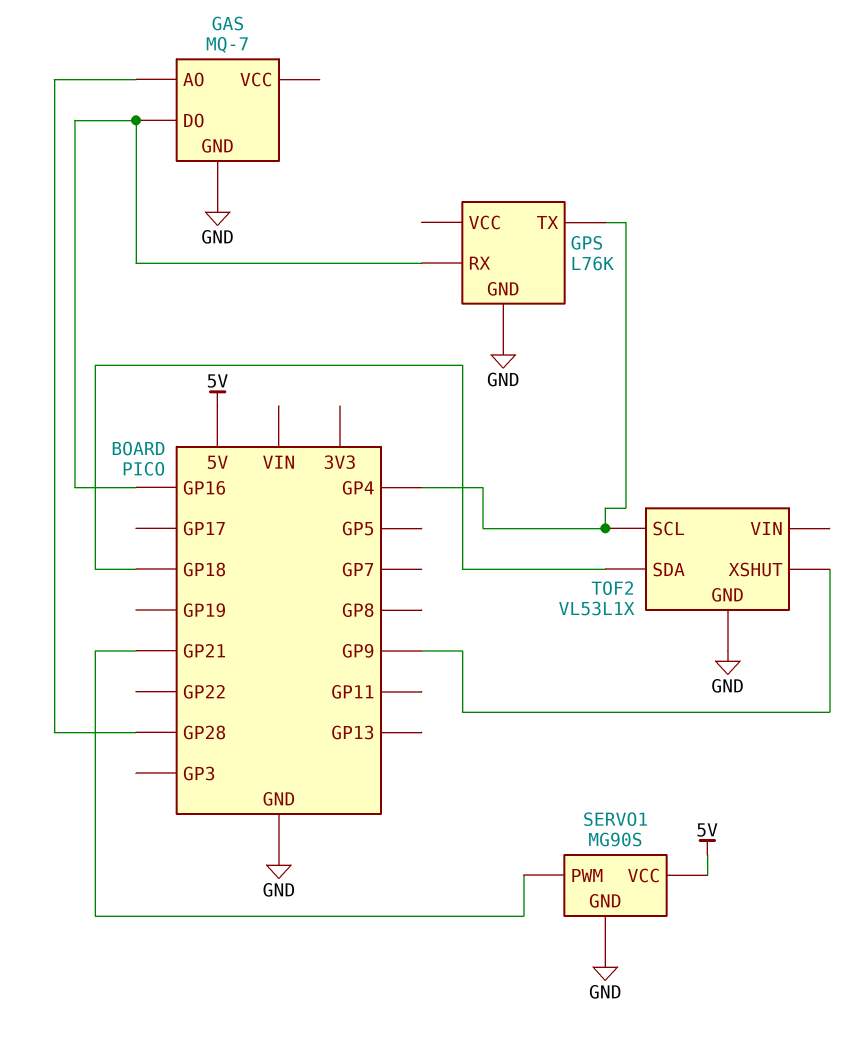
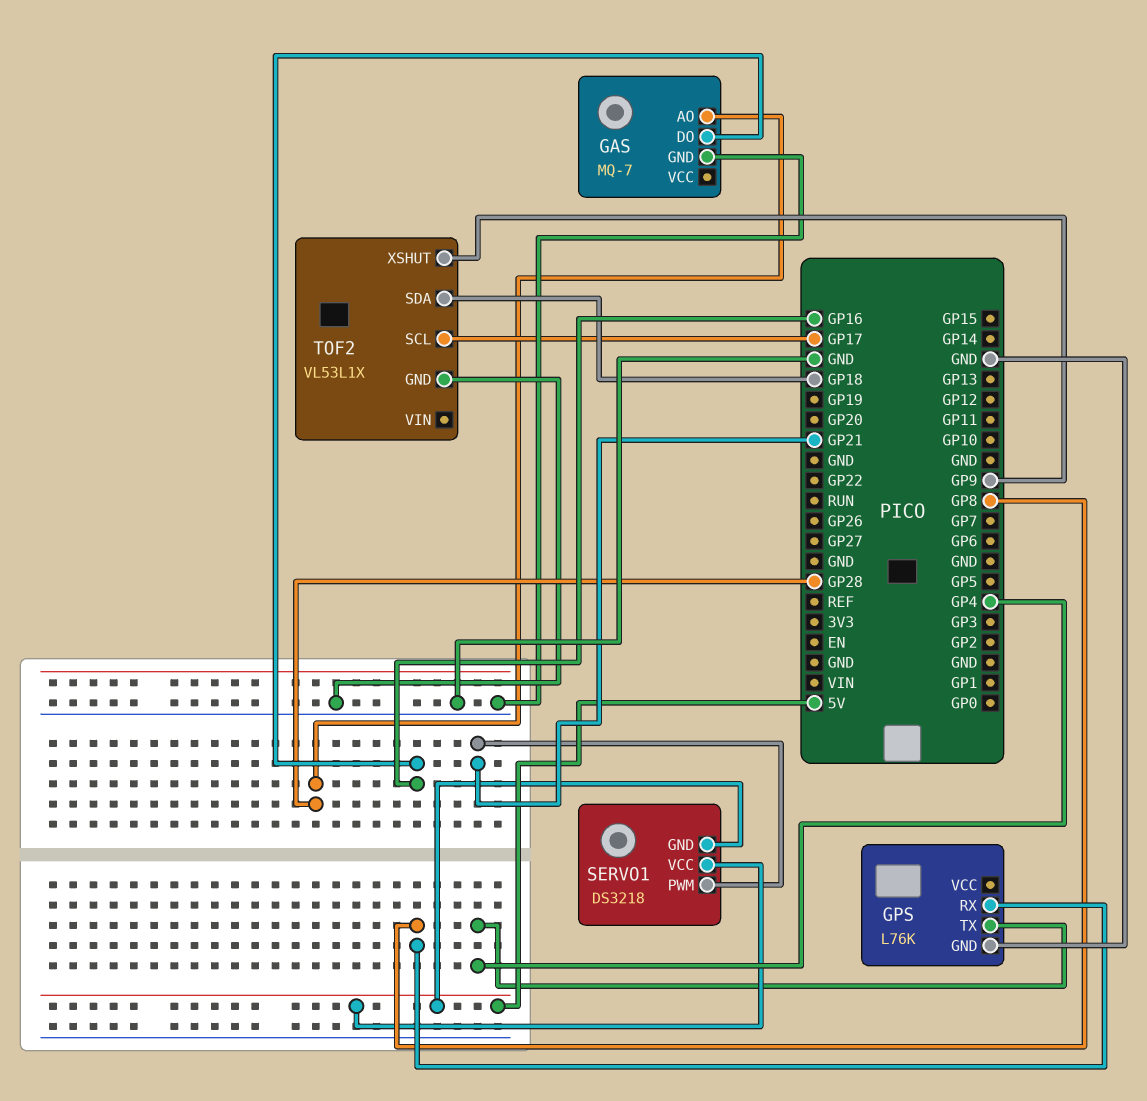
GPS pin RX: GP16 -> GP8
SERVO1: MG90S -> DS3218
SERVO1 pin GND: GND -> 5V
TOF2 pin SCL: GP4 -> GP17

